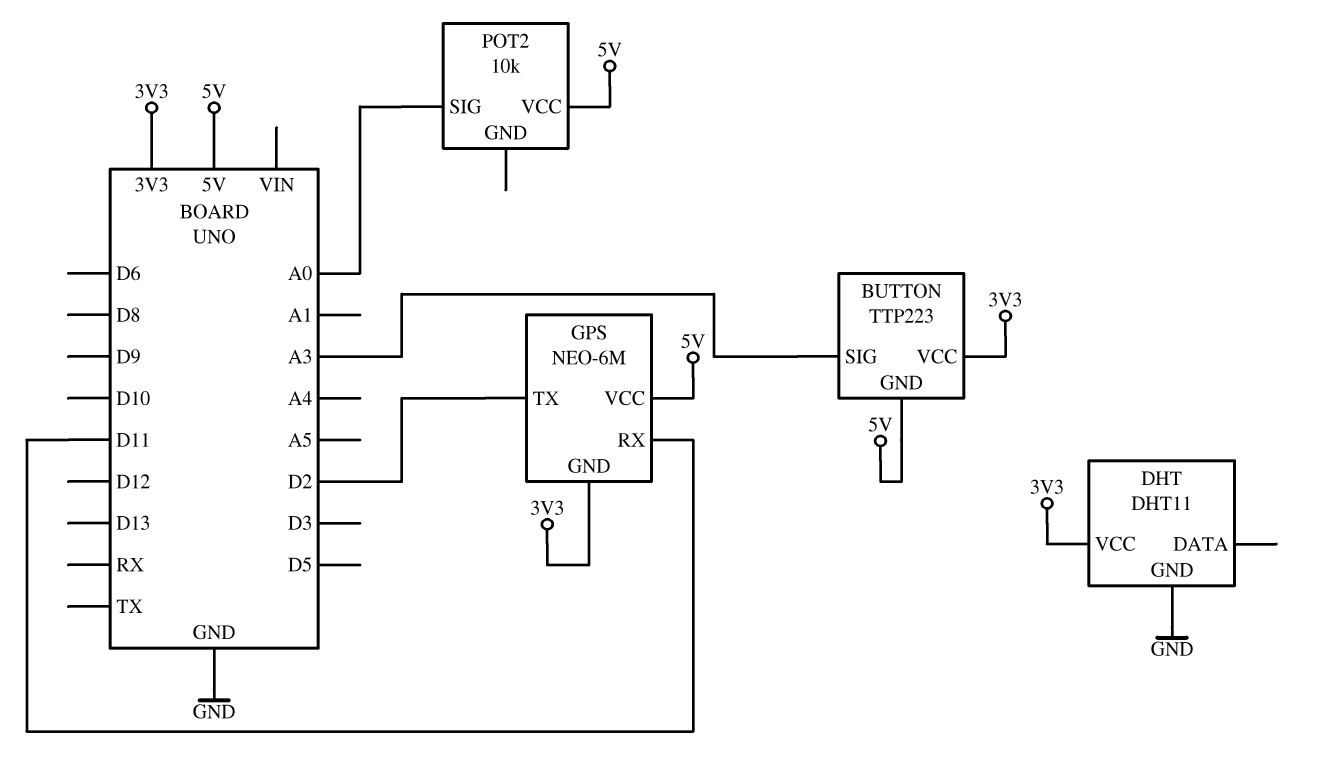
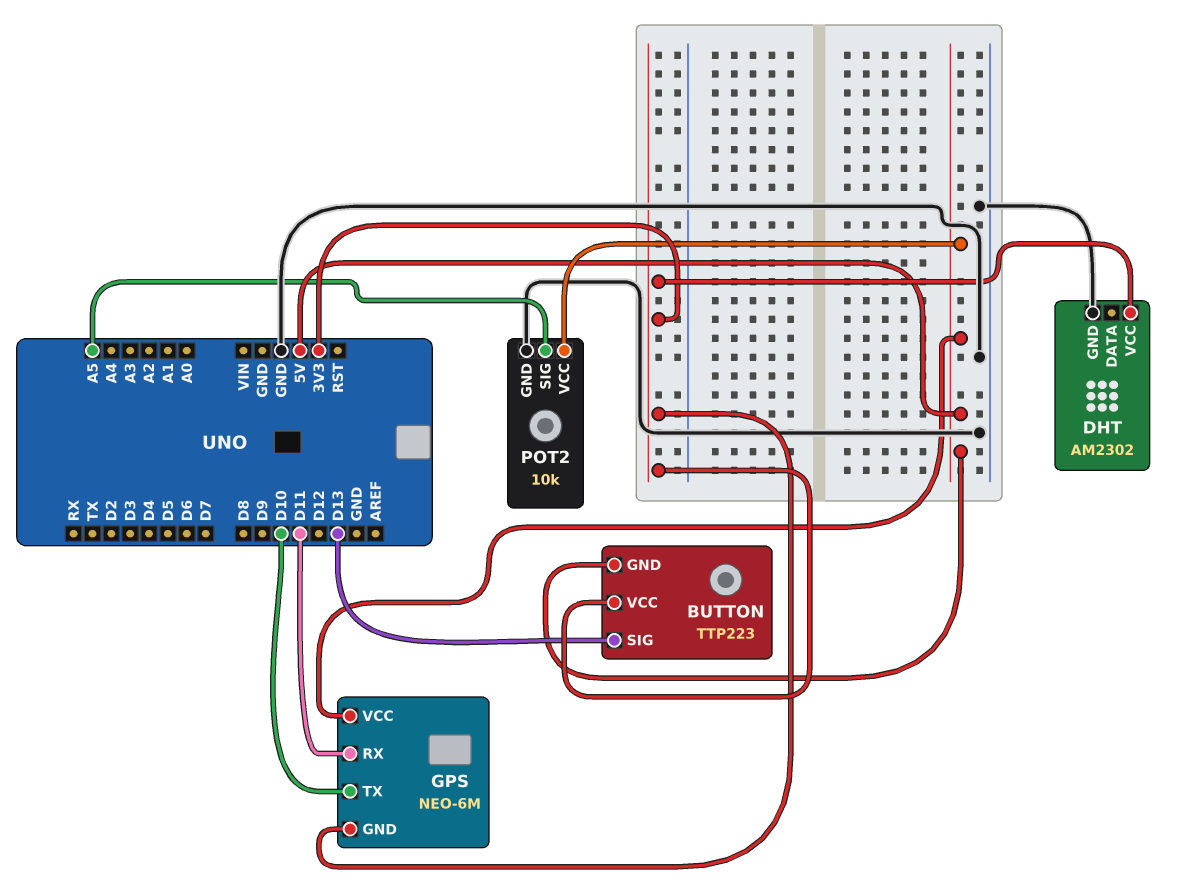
BUTTON pin SIG: A3 -> D13
DHT: DHT11 -> AM2302
GPS pin TX: D2 -> D10
POT2 pin GND: none -> GND
POT2 pin SIG: A0 -> A5

